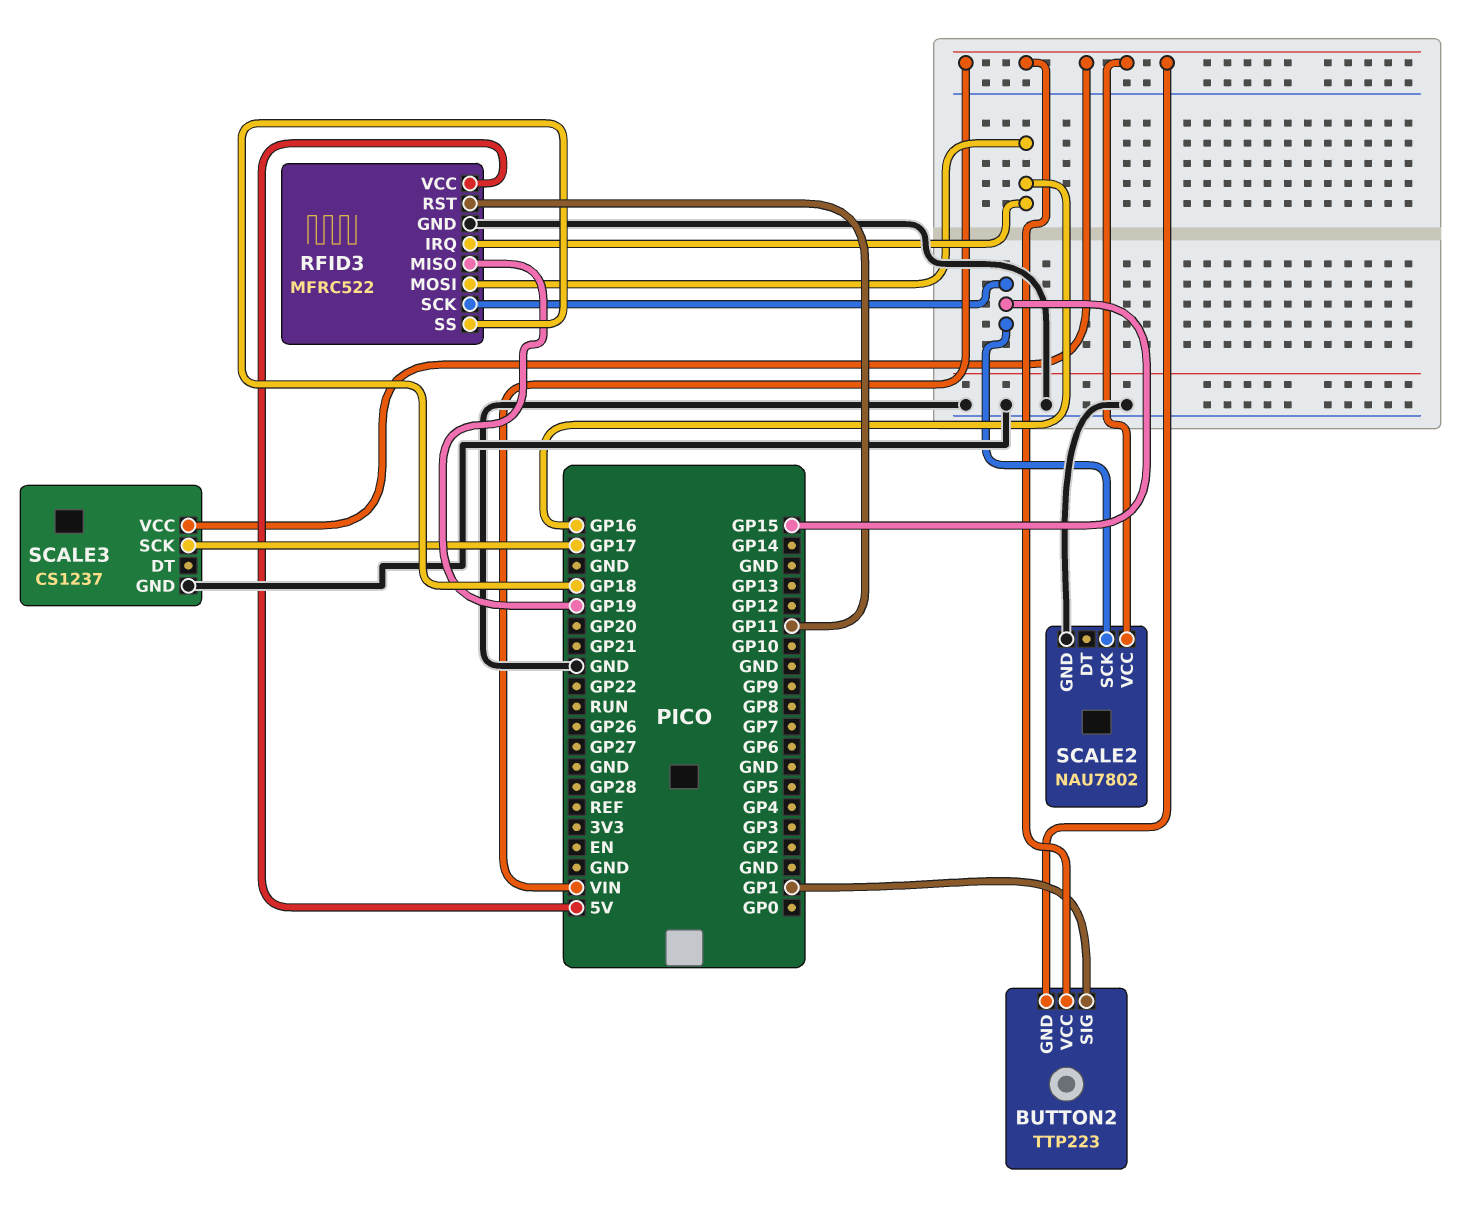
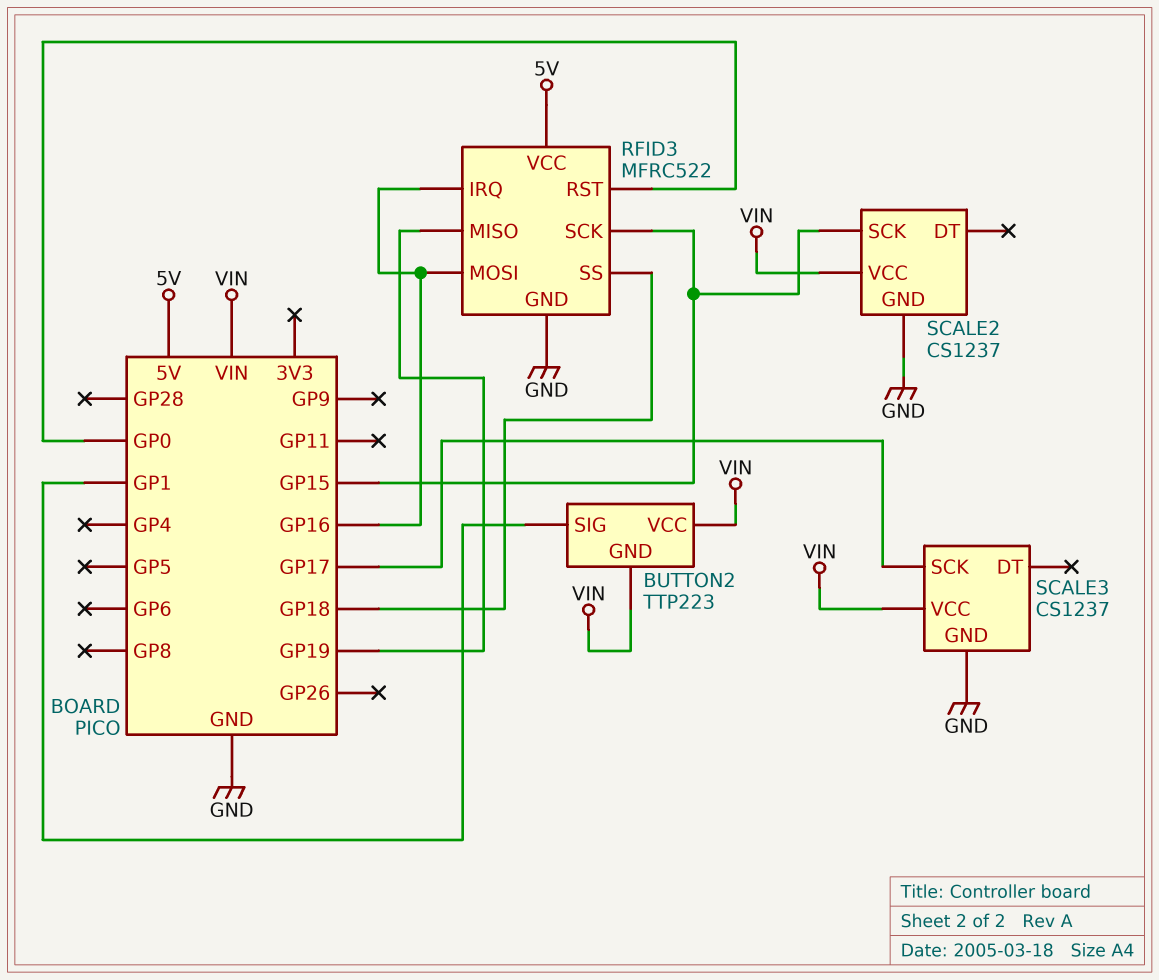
RFID3 pin RST: GP11 -> GP0
SCALE2: NAU7802 -> CS1237

